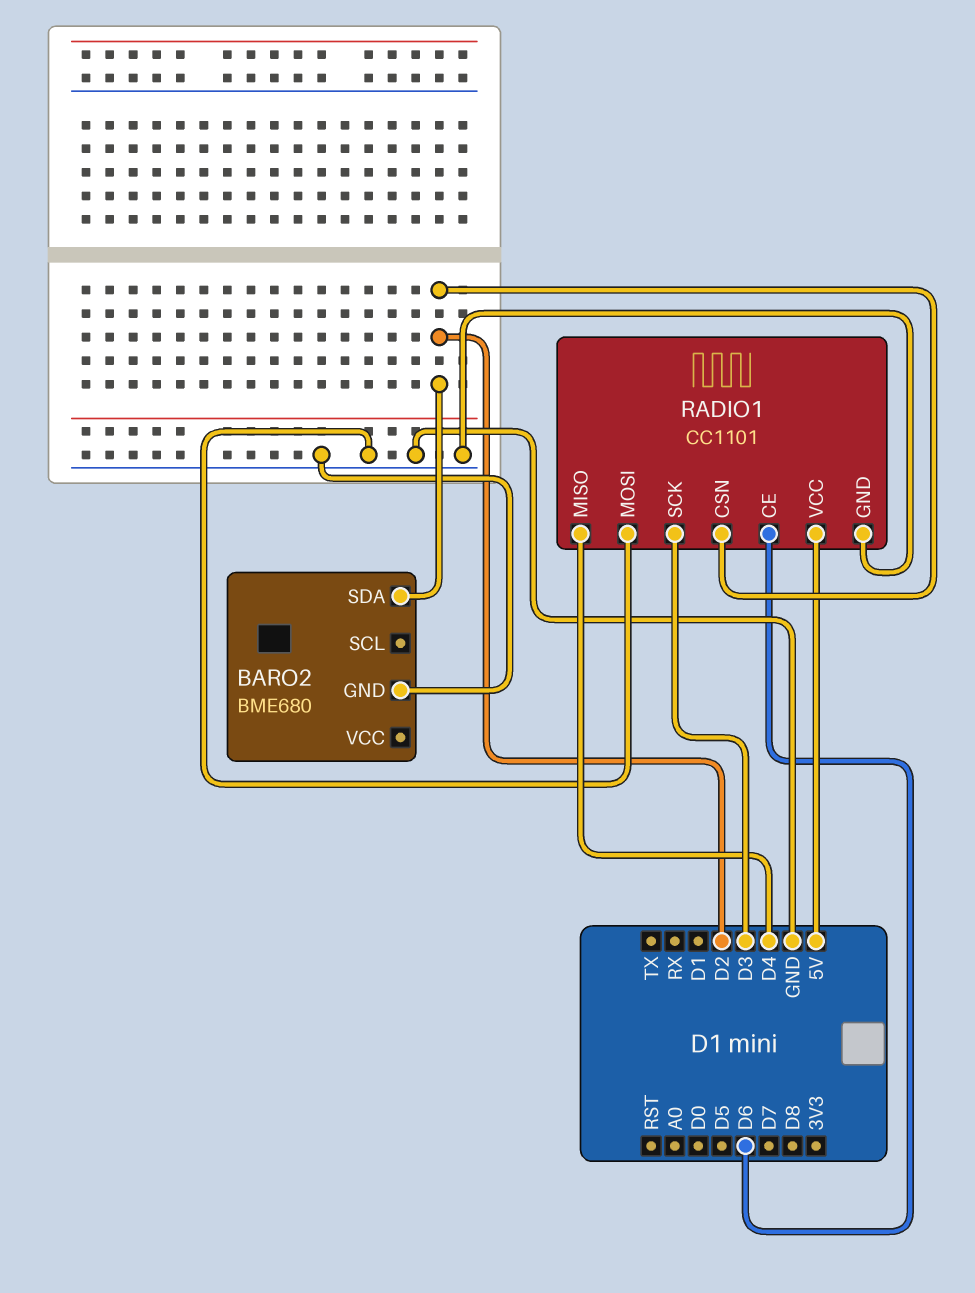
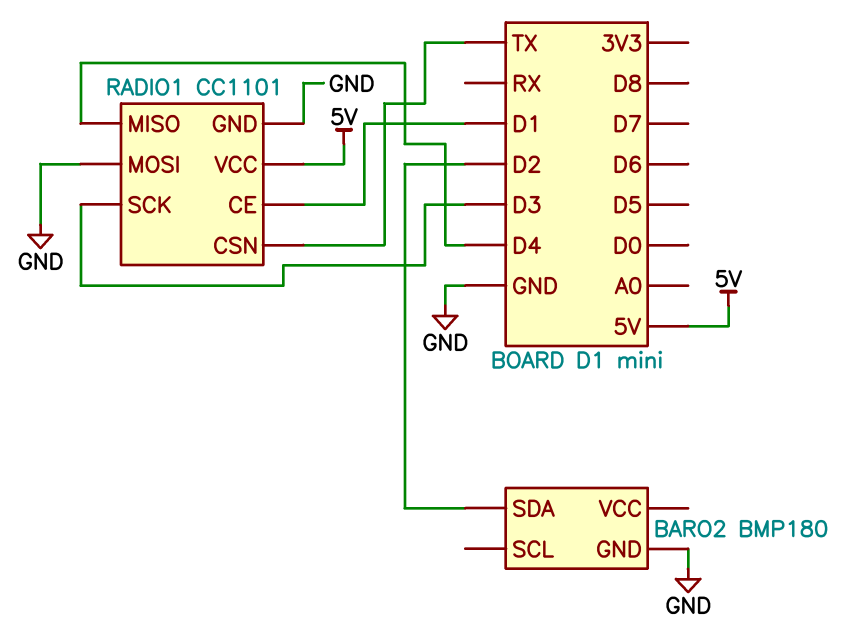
BARO2: BME680 -> BMP180
RADIO1 pin CE: D6 -> D1
RADIO1 pin CSN: D2 -> TX

